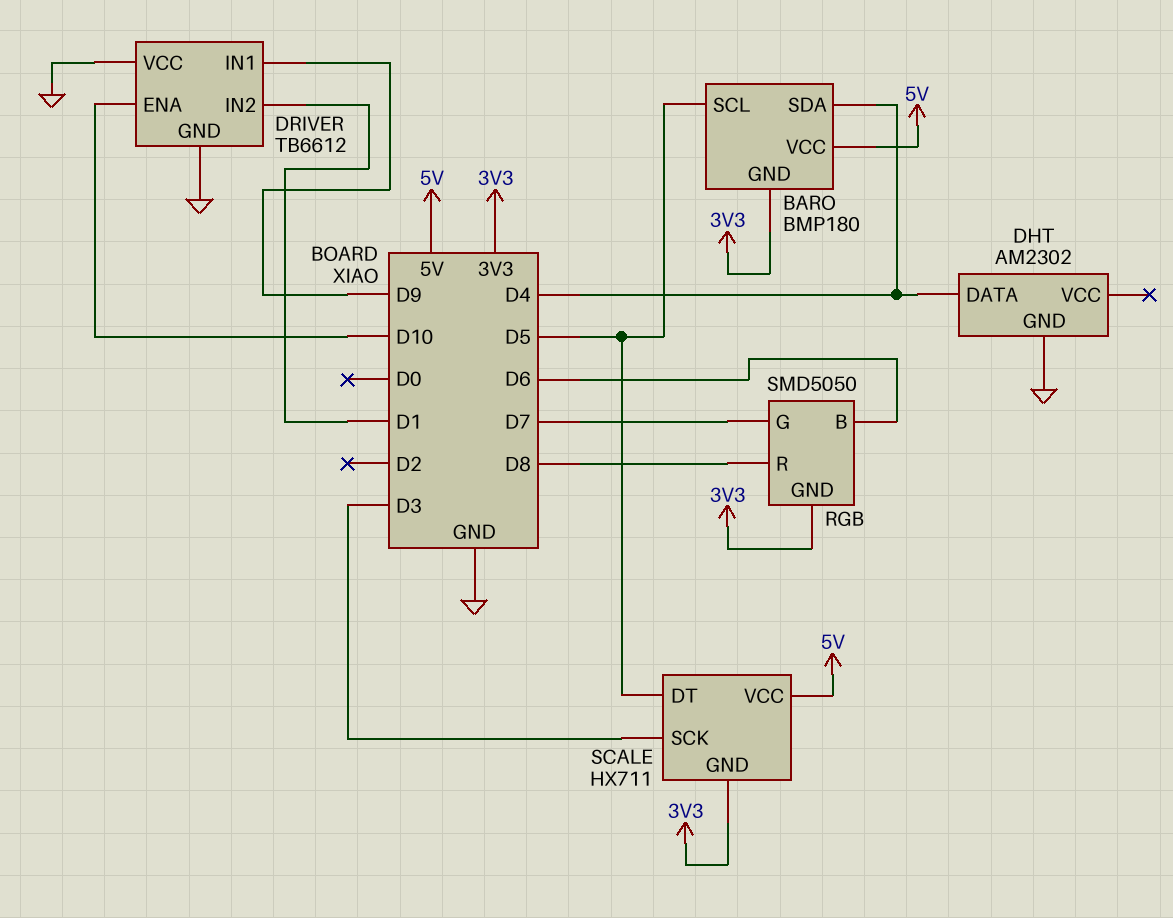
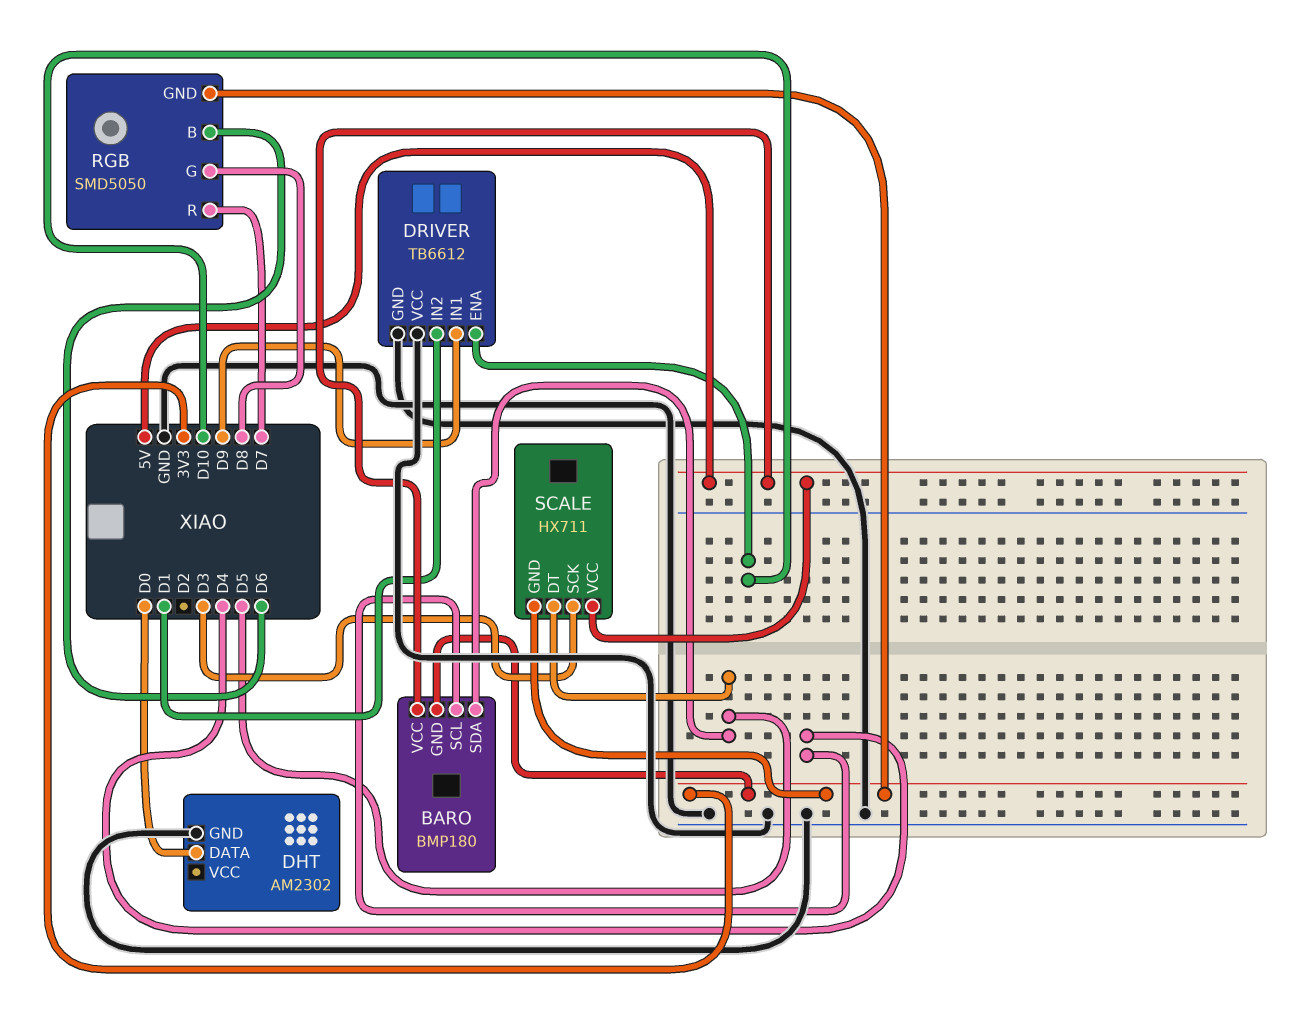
BARO pin SCL: D5 -> D4
BARO pin SDA: D4 -> D5
DHT pin DATA: D4 -> D0
RGB pin G: D7 -> D8
RGB pin R: D8 -> D7

